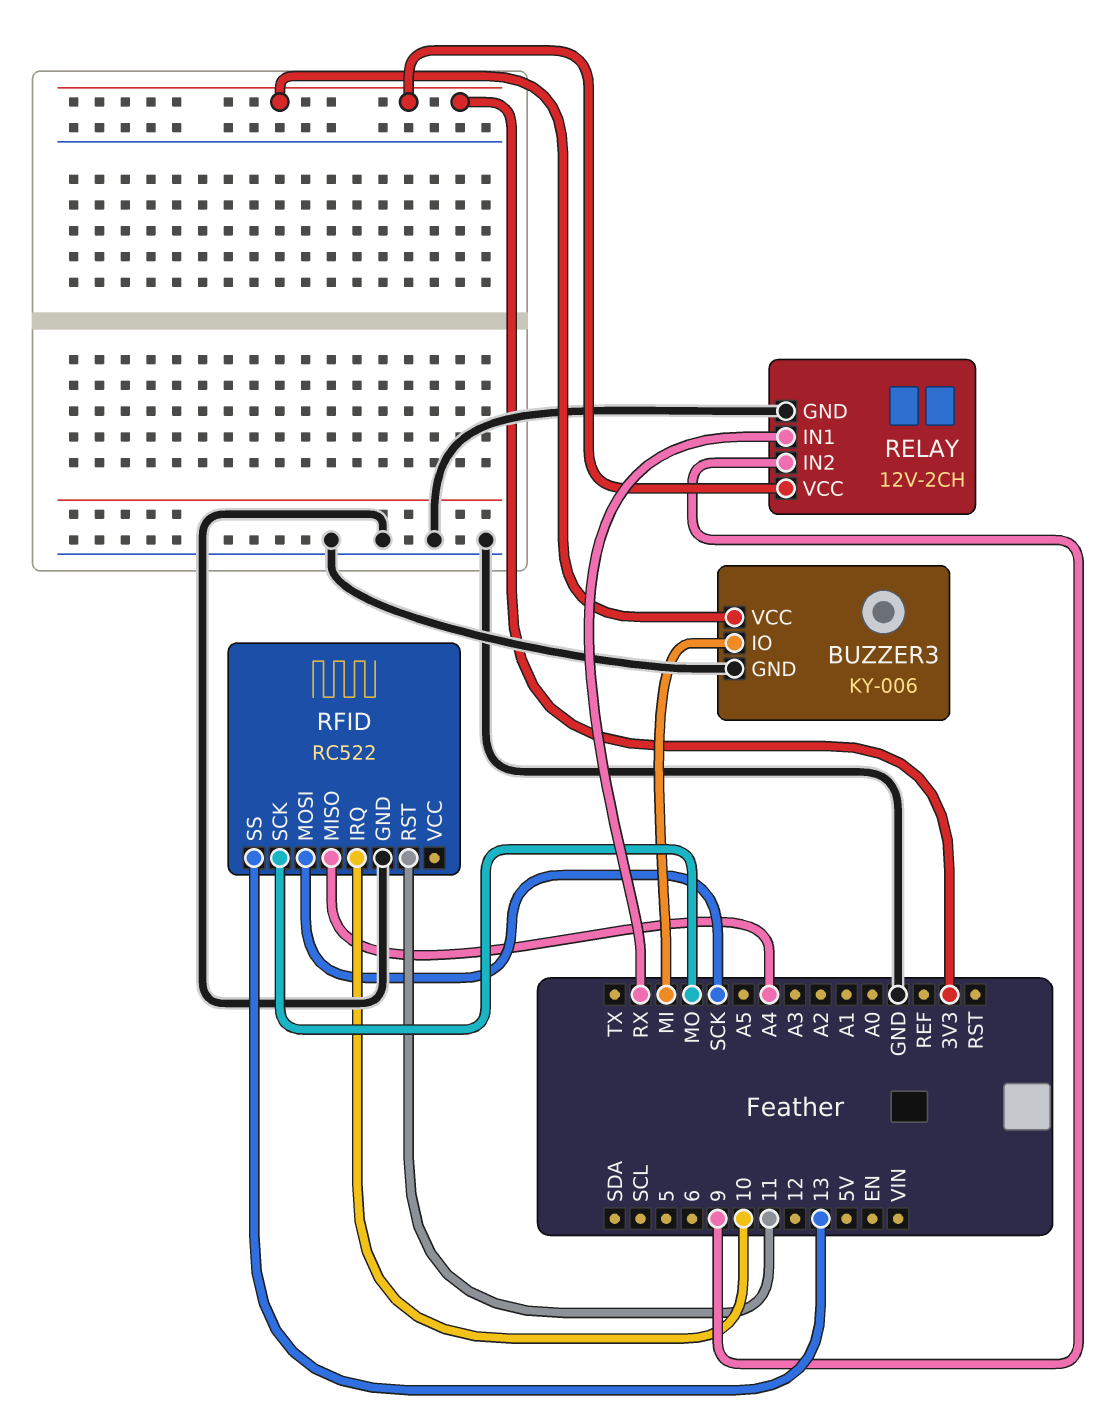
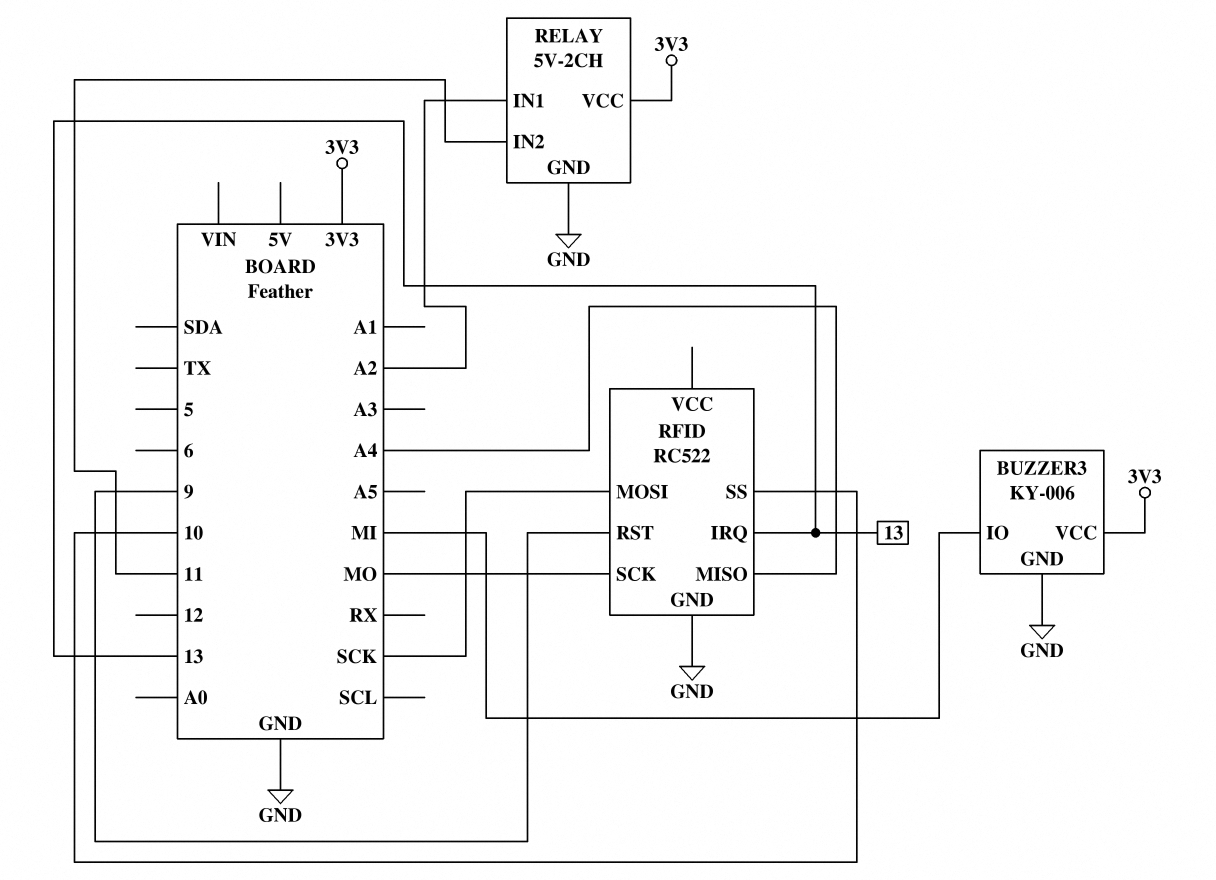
RELAY: 12V-2CH -> 5V-2CH
RELAY pin IN1: RX -> A2
RELAY pin IN2: 9 -> 11
RFID pin IRQ: 10 -> 13
RFID pin RST: 11 -> 9
RFID pin SS: 13 -> 10

